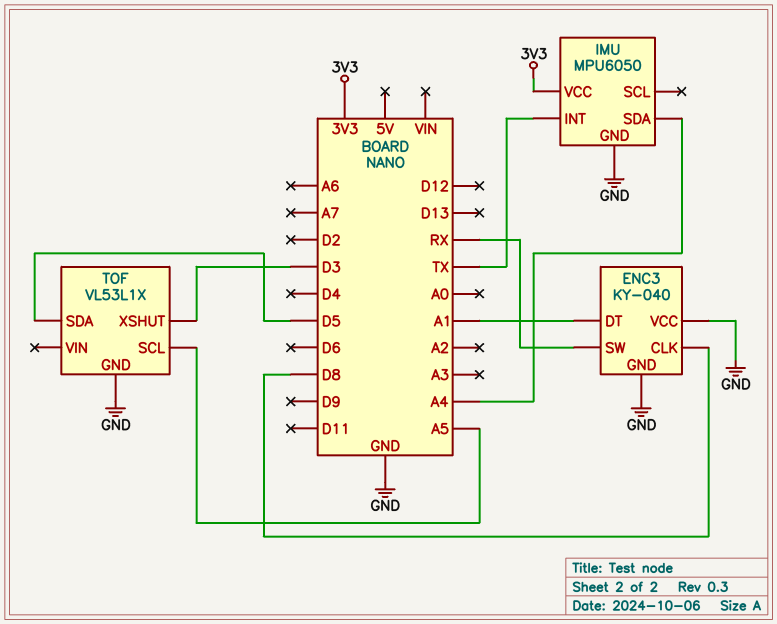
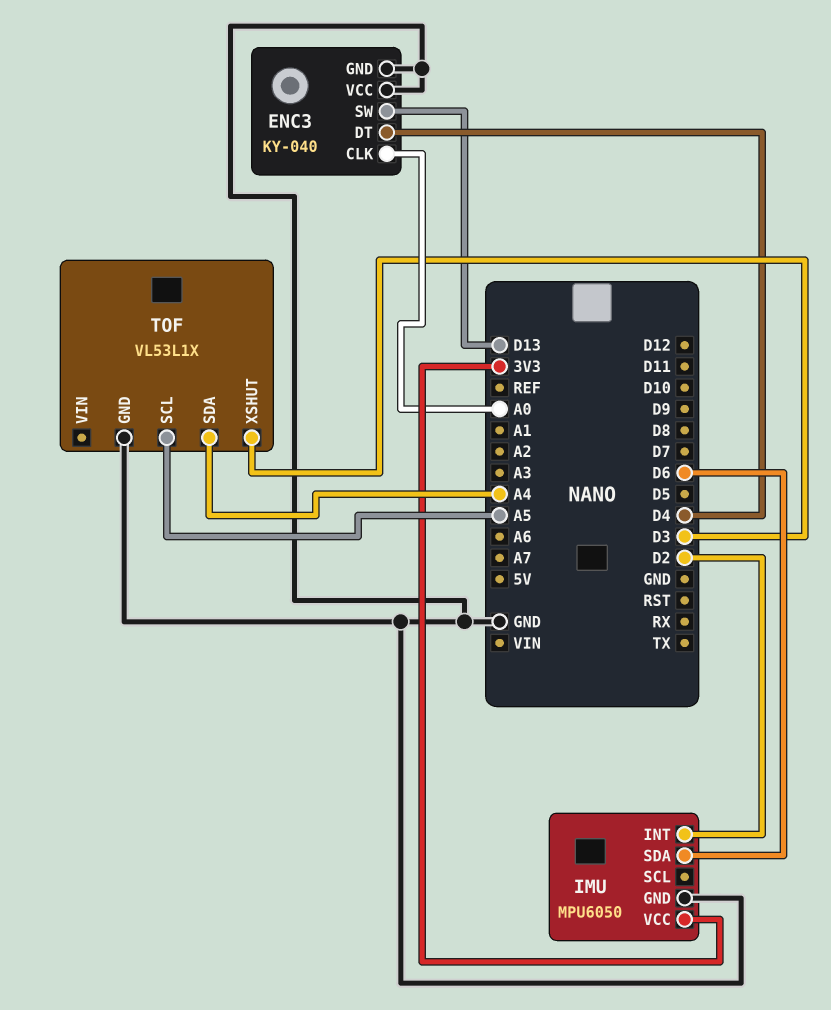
ENC3 pin CLK: D8 -> A0
ENC3 pin DT: A1 -> D4
ENC3 pin SW: RX -> D13
IMU pin INT: TX -> D2
IMU pin SDA: A4 -> D6
TOF pin SDA: D5 -> A4

